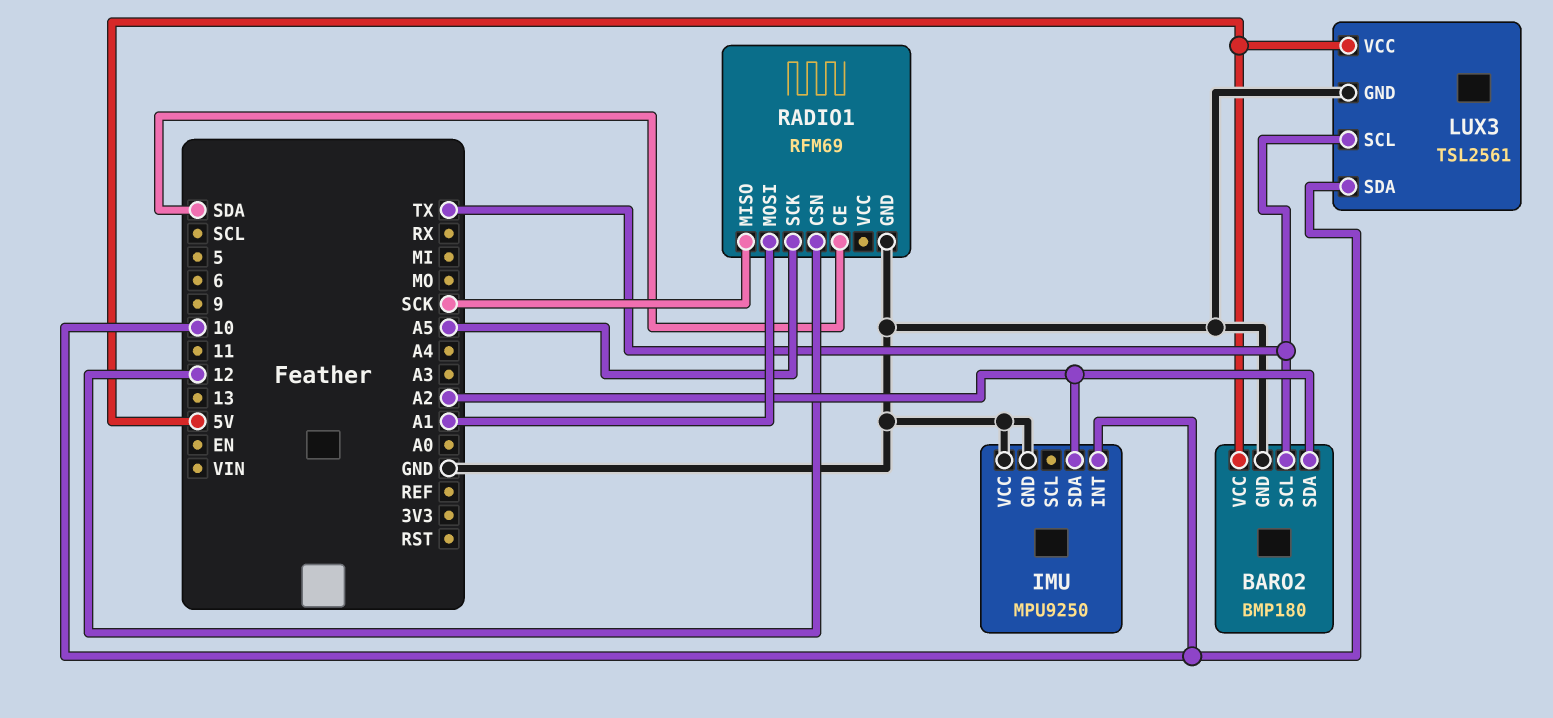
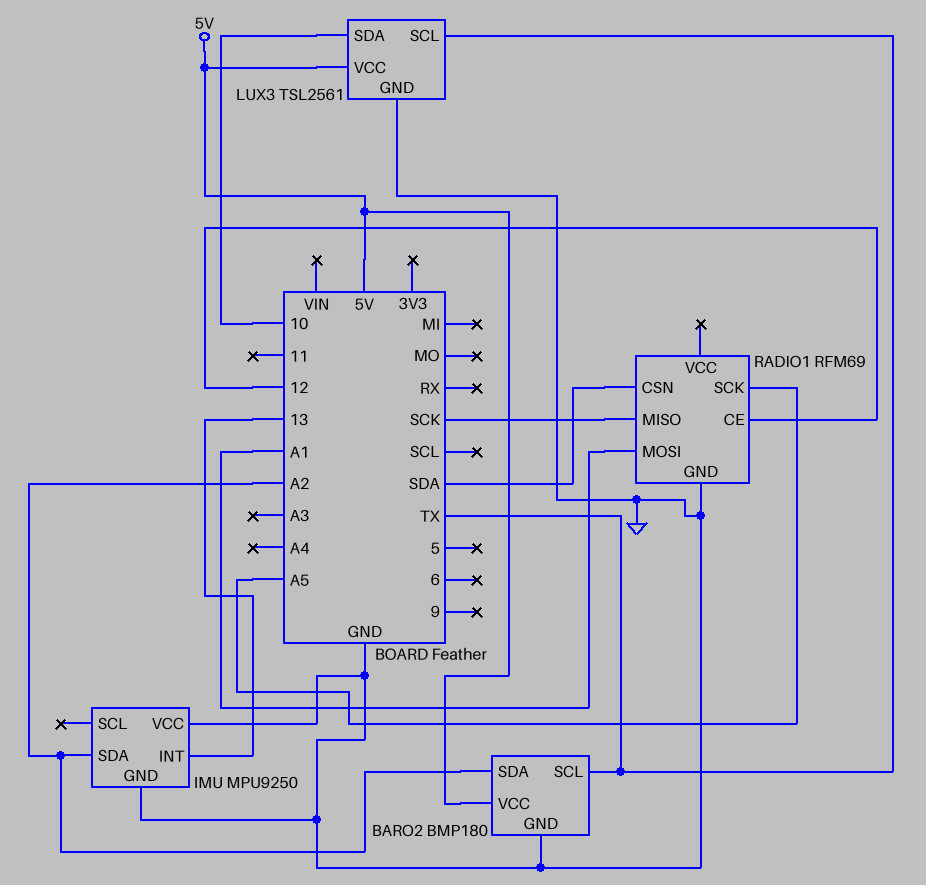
IMU pin INT: 10 -> 13
RADIO1 pin CE: SDA -> 12
RADIO1 pin CSN: 12 -> SDA

